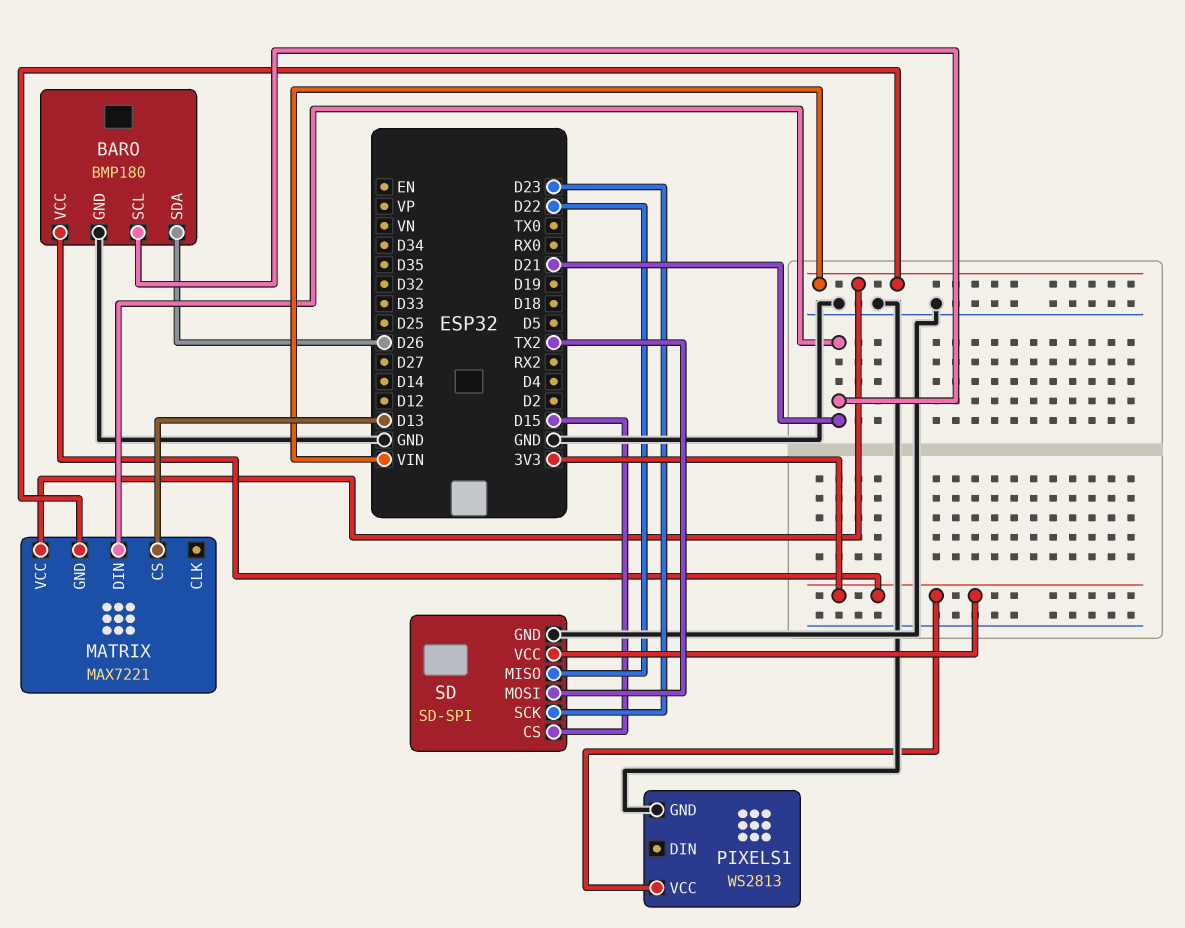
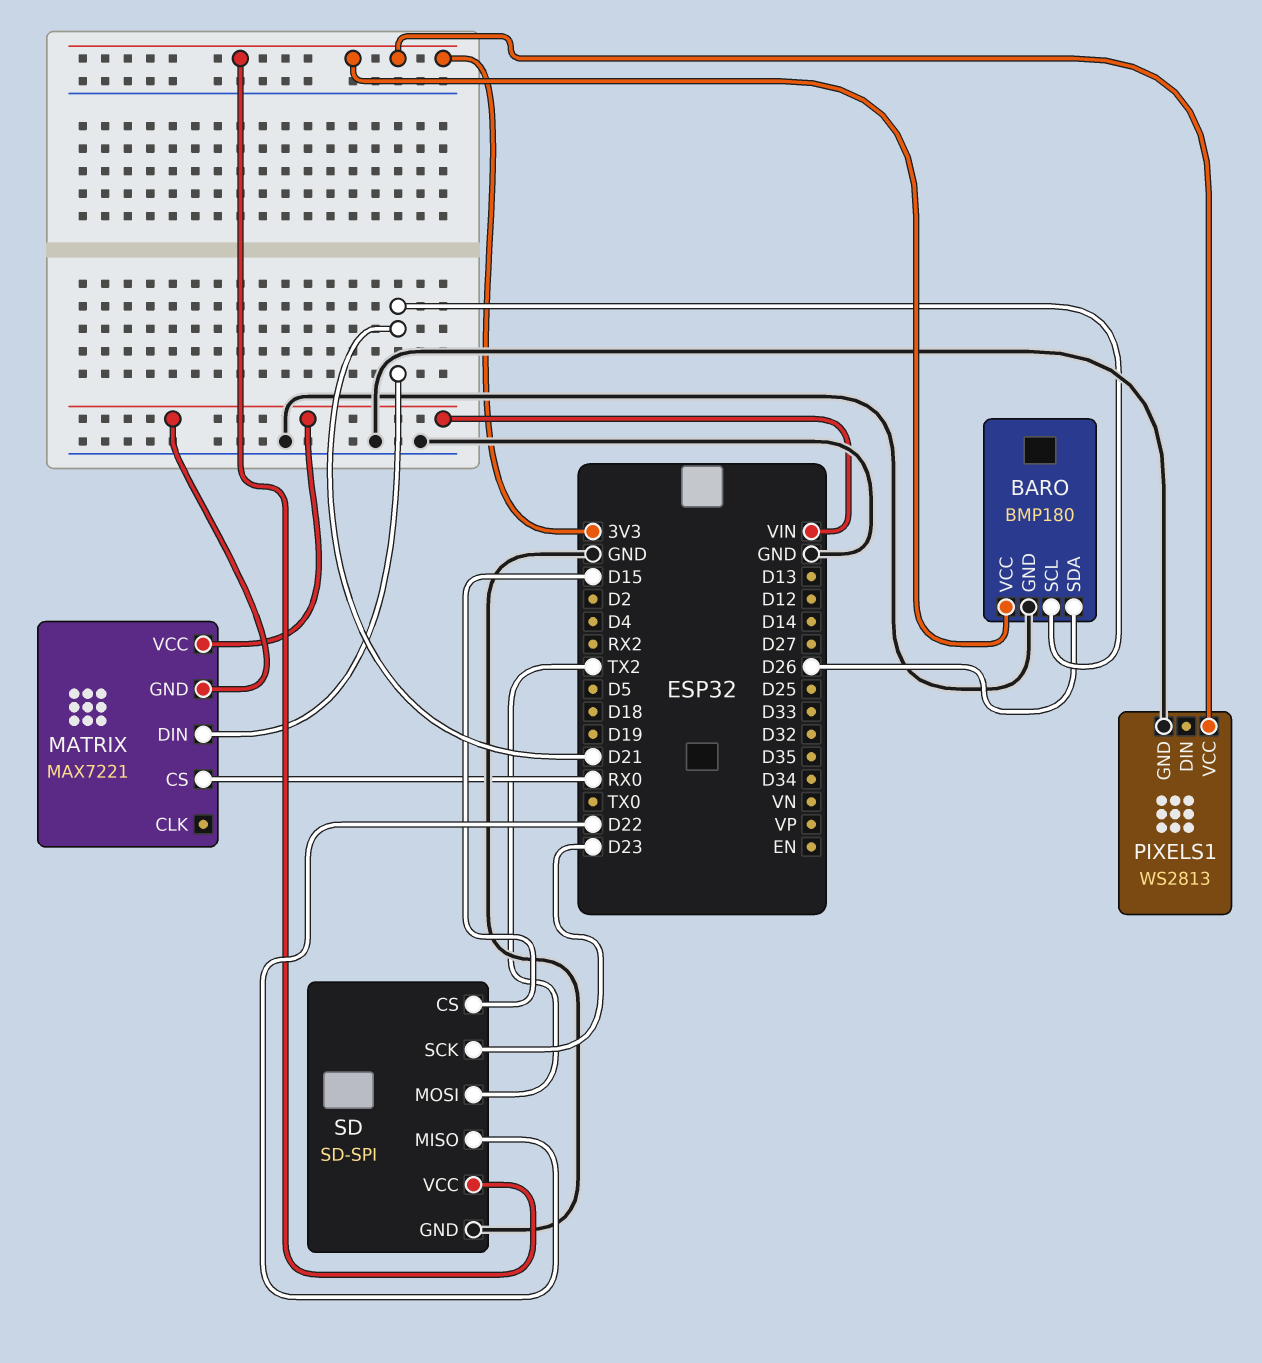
MATRIX pin CS: D13 -> RX0

